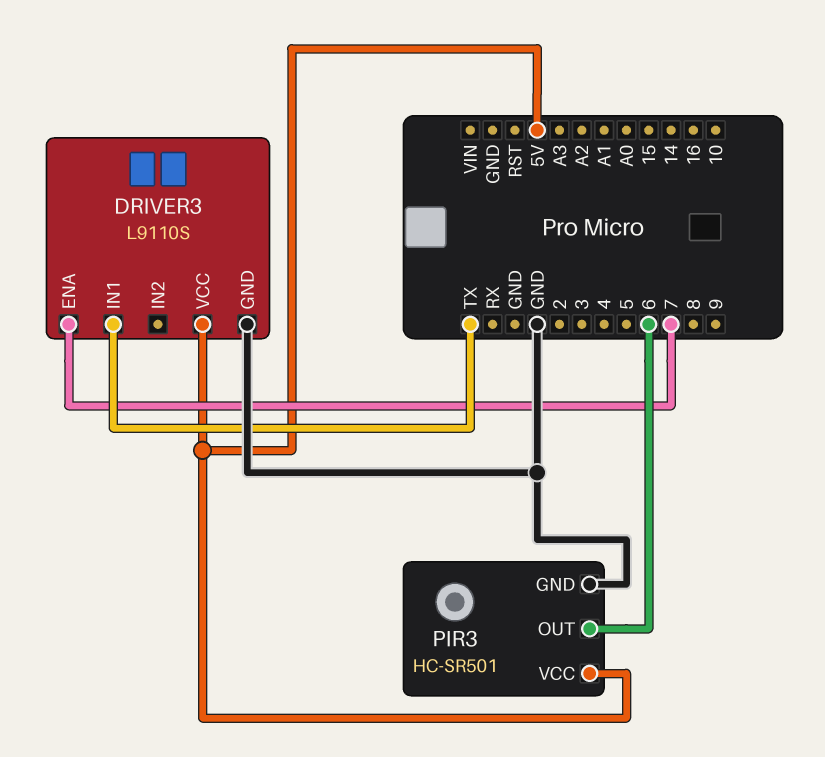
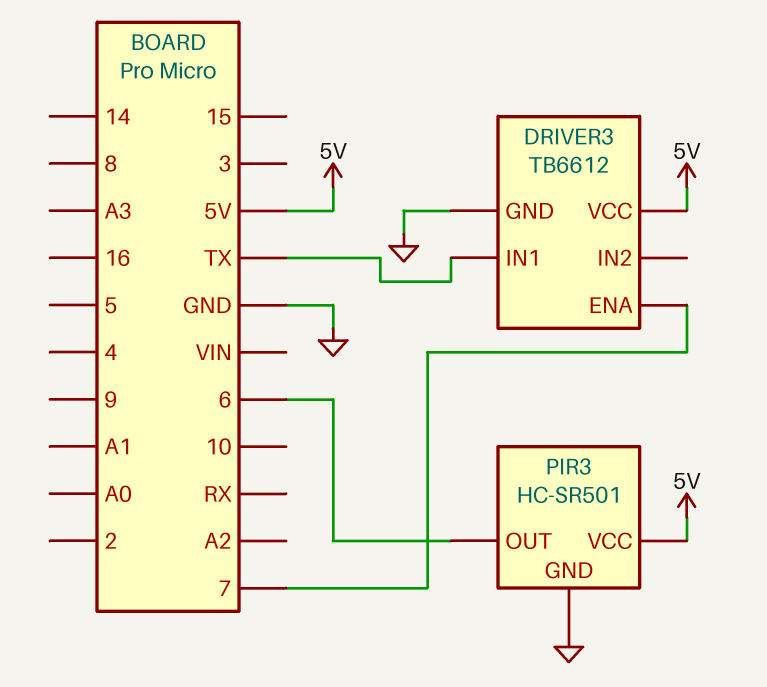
DRIVER3: L9110S -> TB6612

